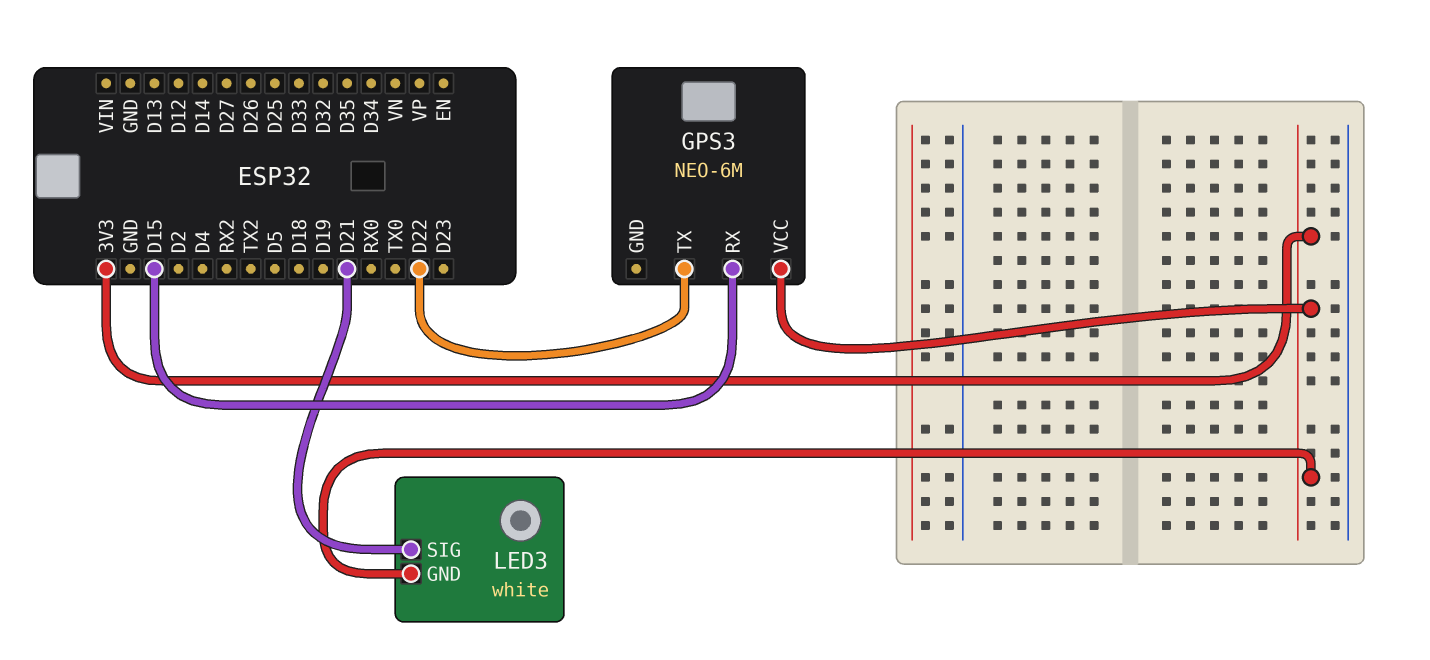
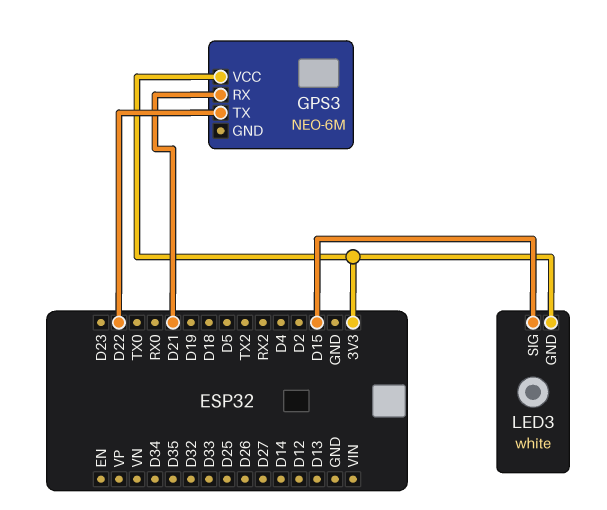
GPS3 pin RX: D15 -> D21
LED3 pin SIG: D21 -> D15

